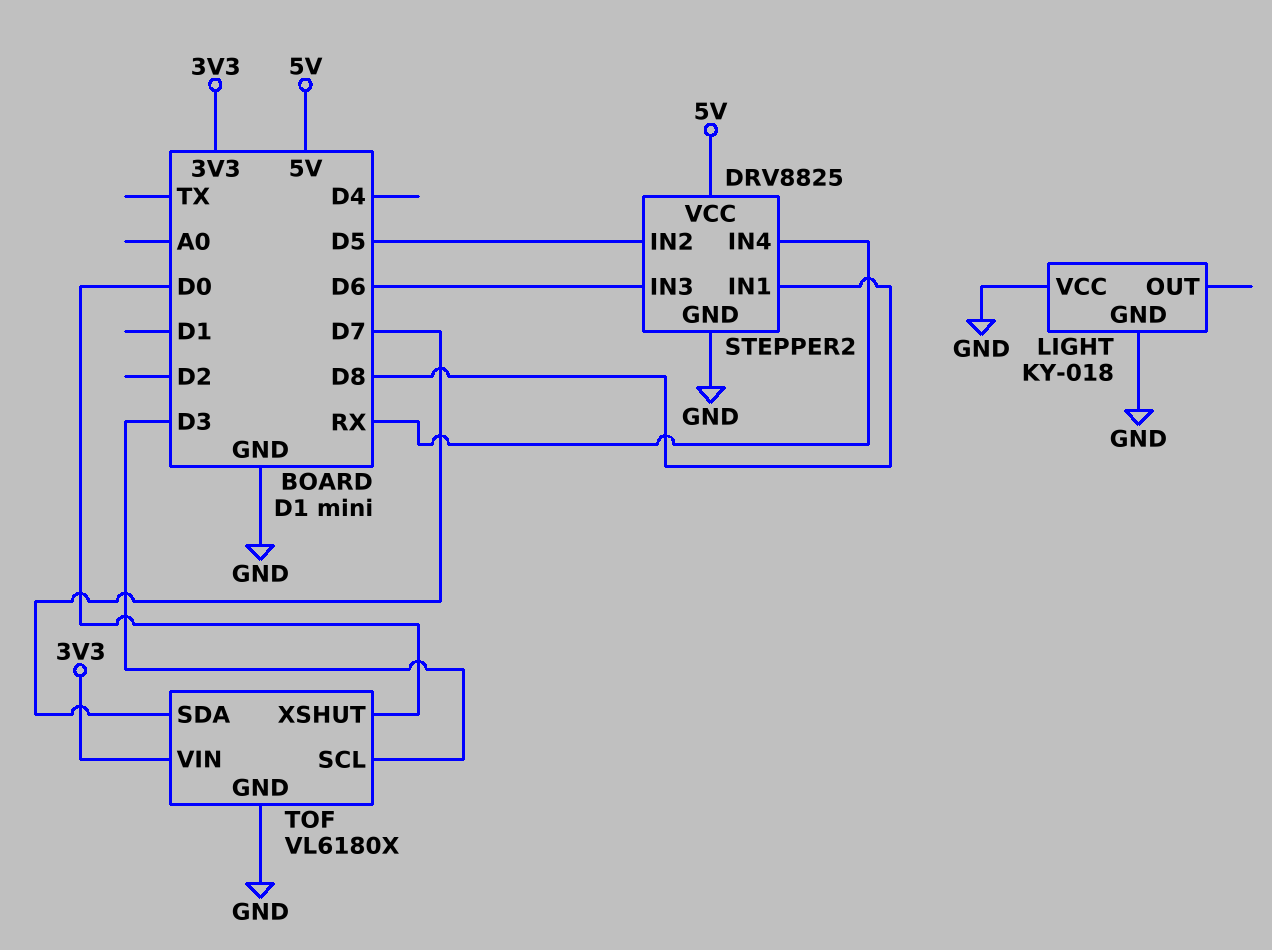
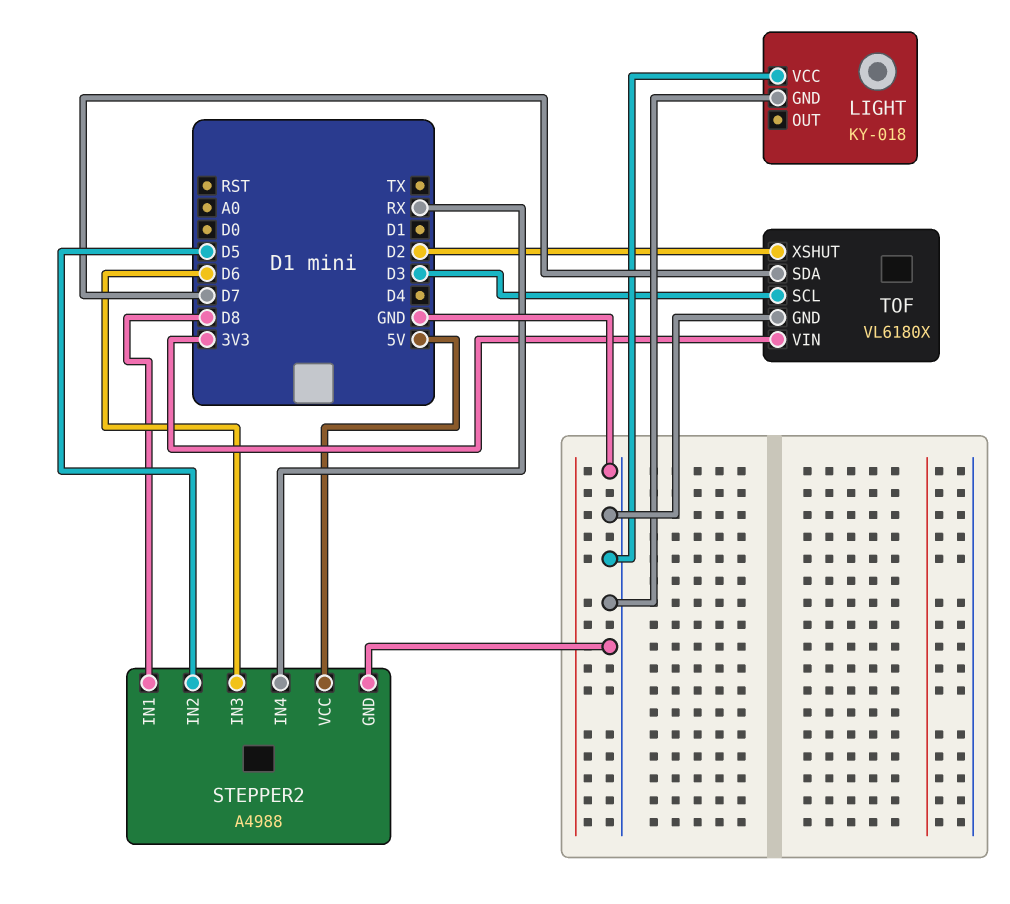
STEPPER2: DRV8825 -> A4988
TOF pin XSHUT: D0 -> D2

